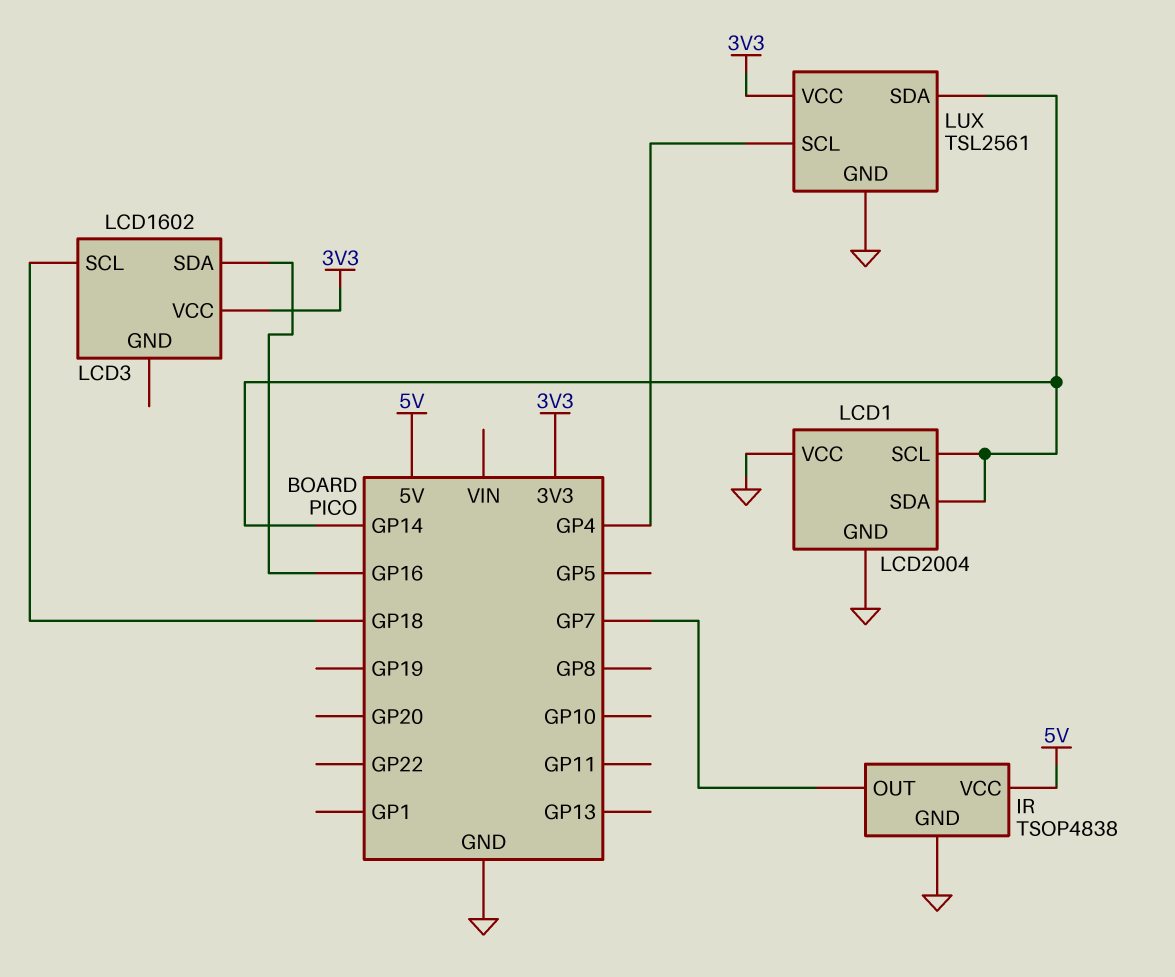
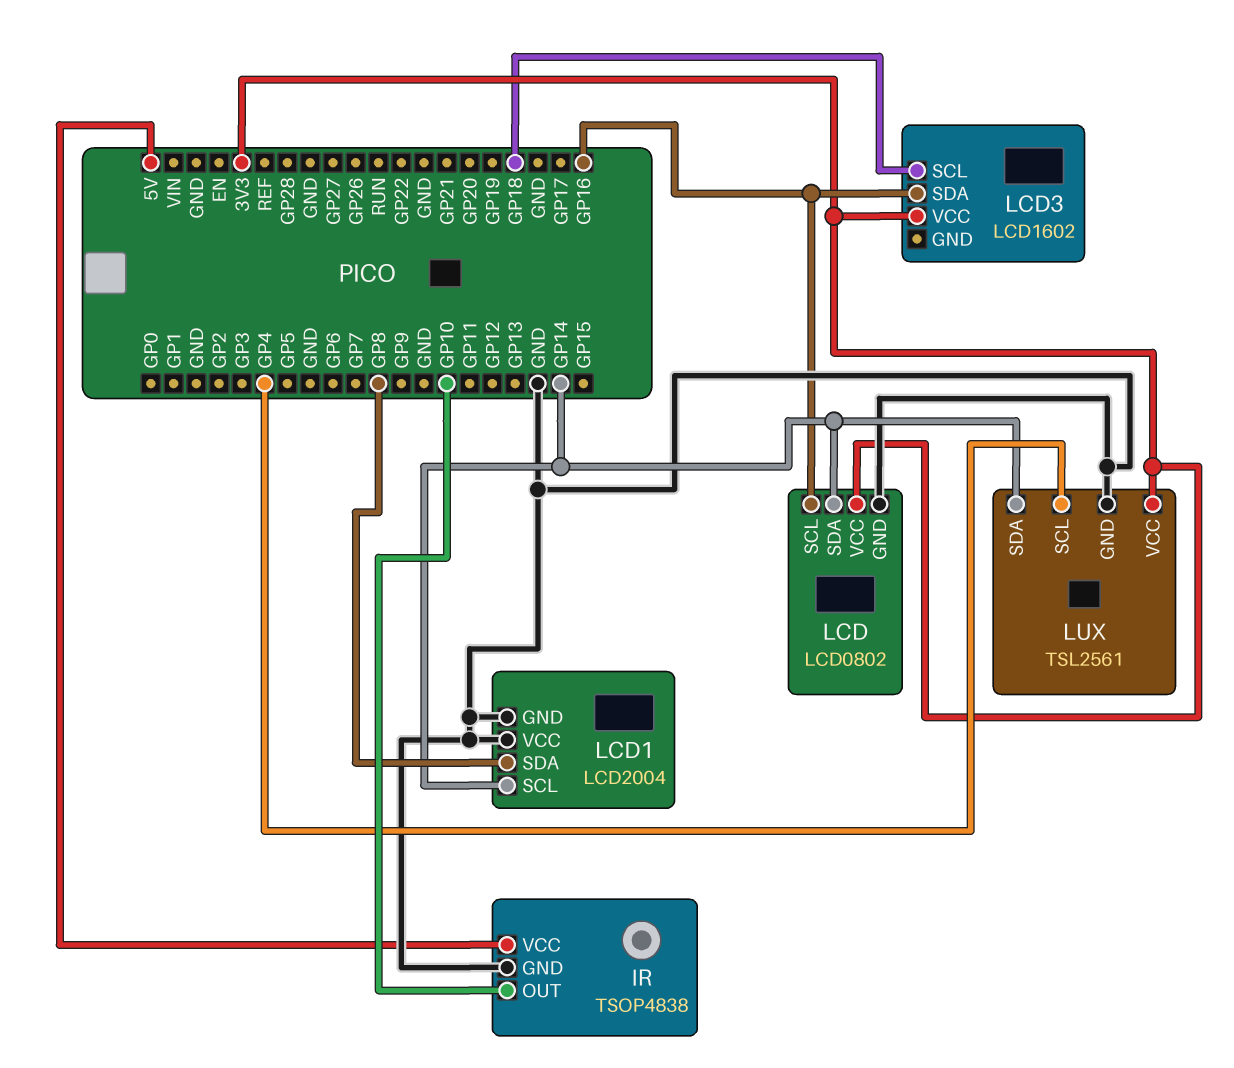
IR pin OUT: GP7 -> GP10
LCD: none -> LCD0802
LCD pin GND: none -> GND
LCD pin SCL: none -> GP16
LCD pin SDA: none -> GP14
LCD pin VCC: none -> 3V3
LCD1 pin SDA: GP14 -> GP8

